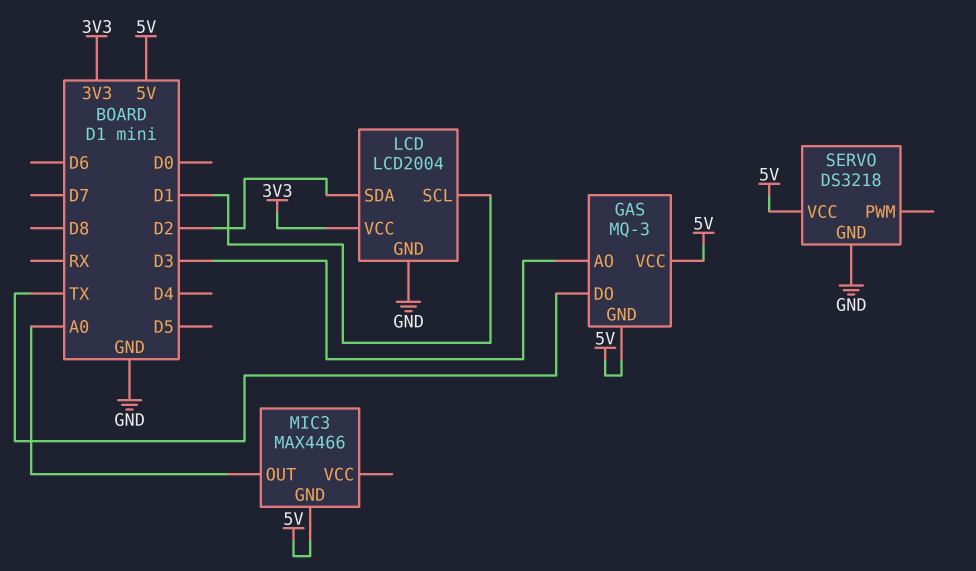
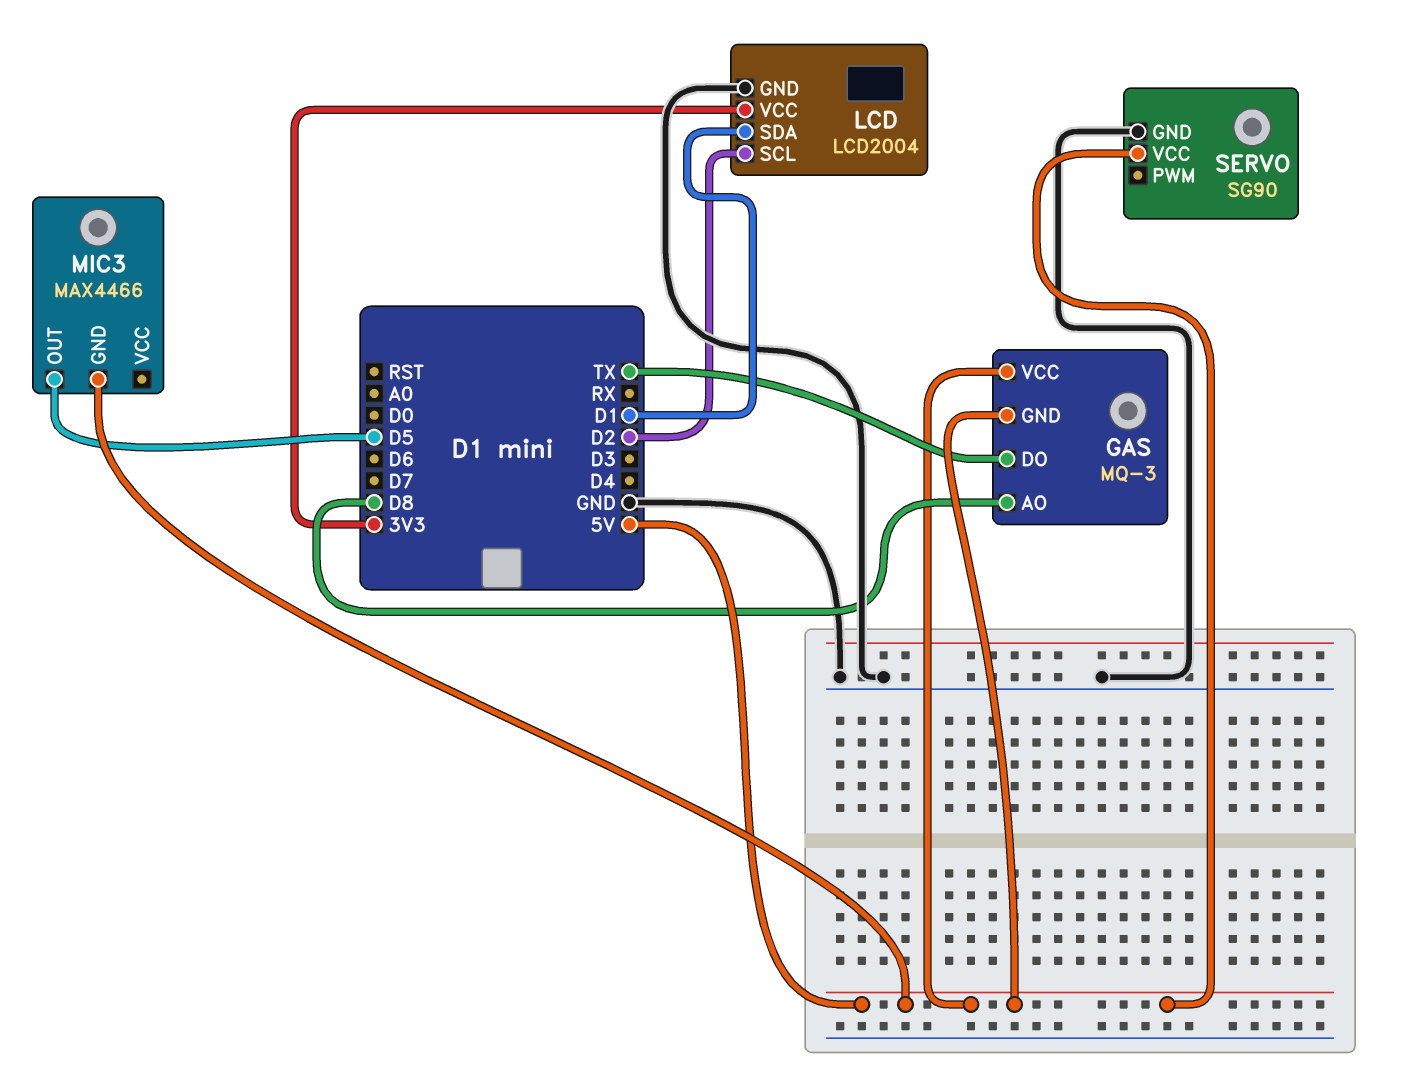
GAS pin AO: D3 -> D8
LCD pin SCL: D1 -> D2
LCD pin SDA: D2 -> D1
MIC3 pin OUT: A0 -> D5
SERVO: DS3218 -> SG90

